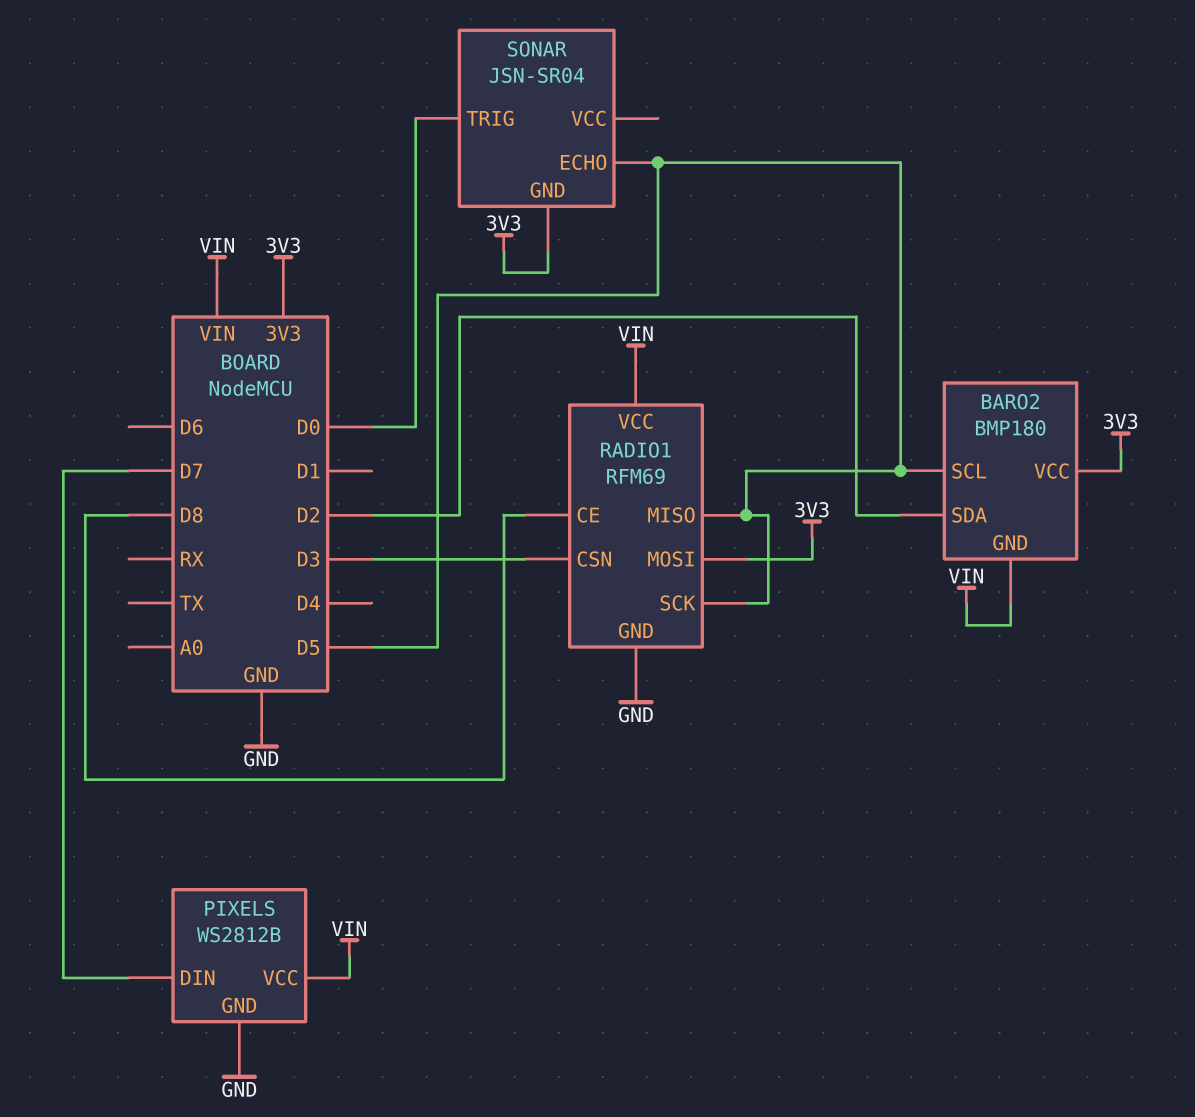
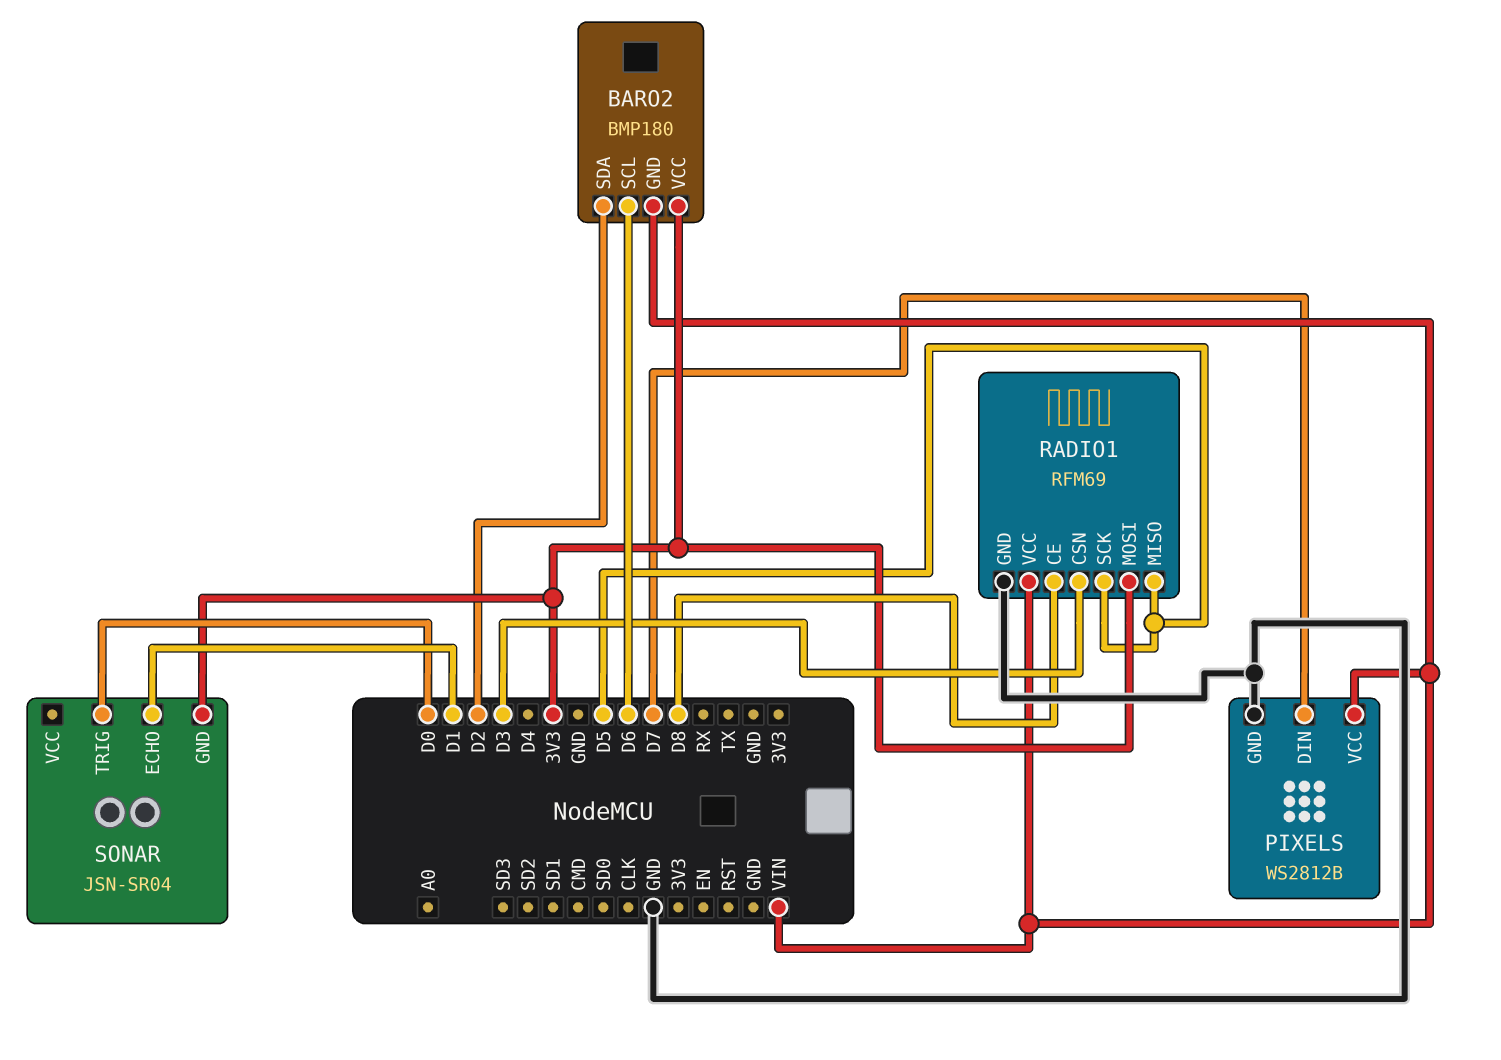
BARO2 pin SCL: D5 -> D6
SONAR pin ECHO: D5 -> D1

